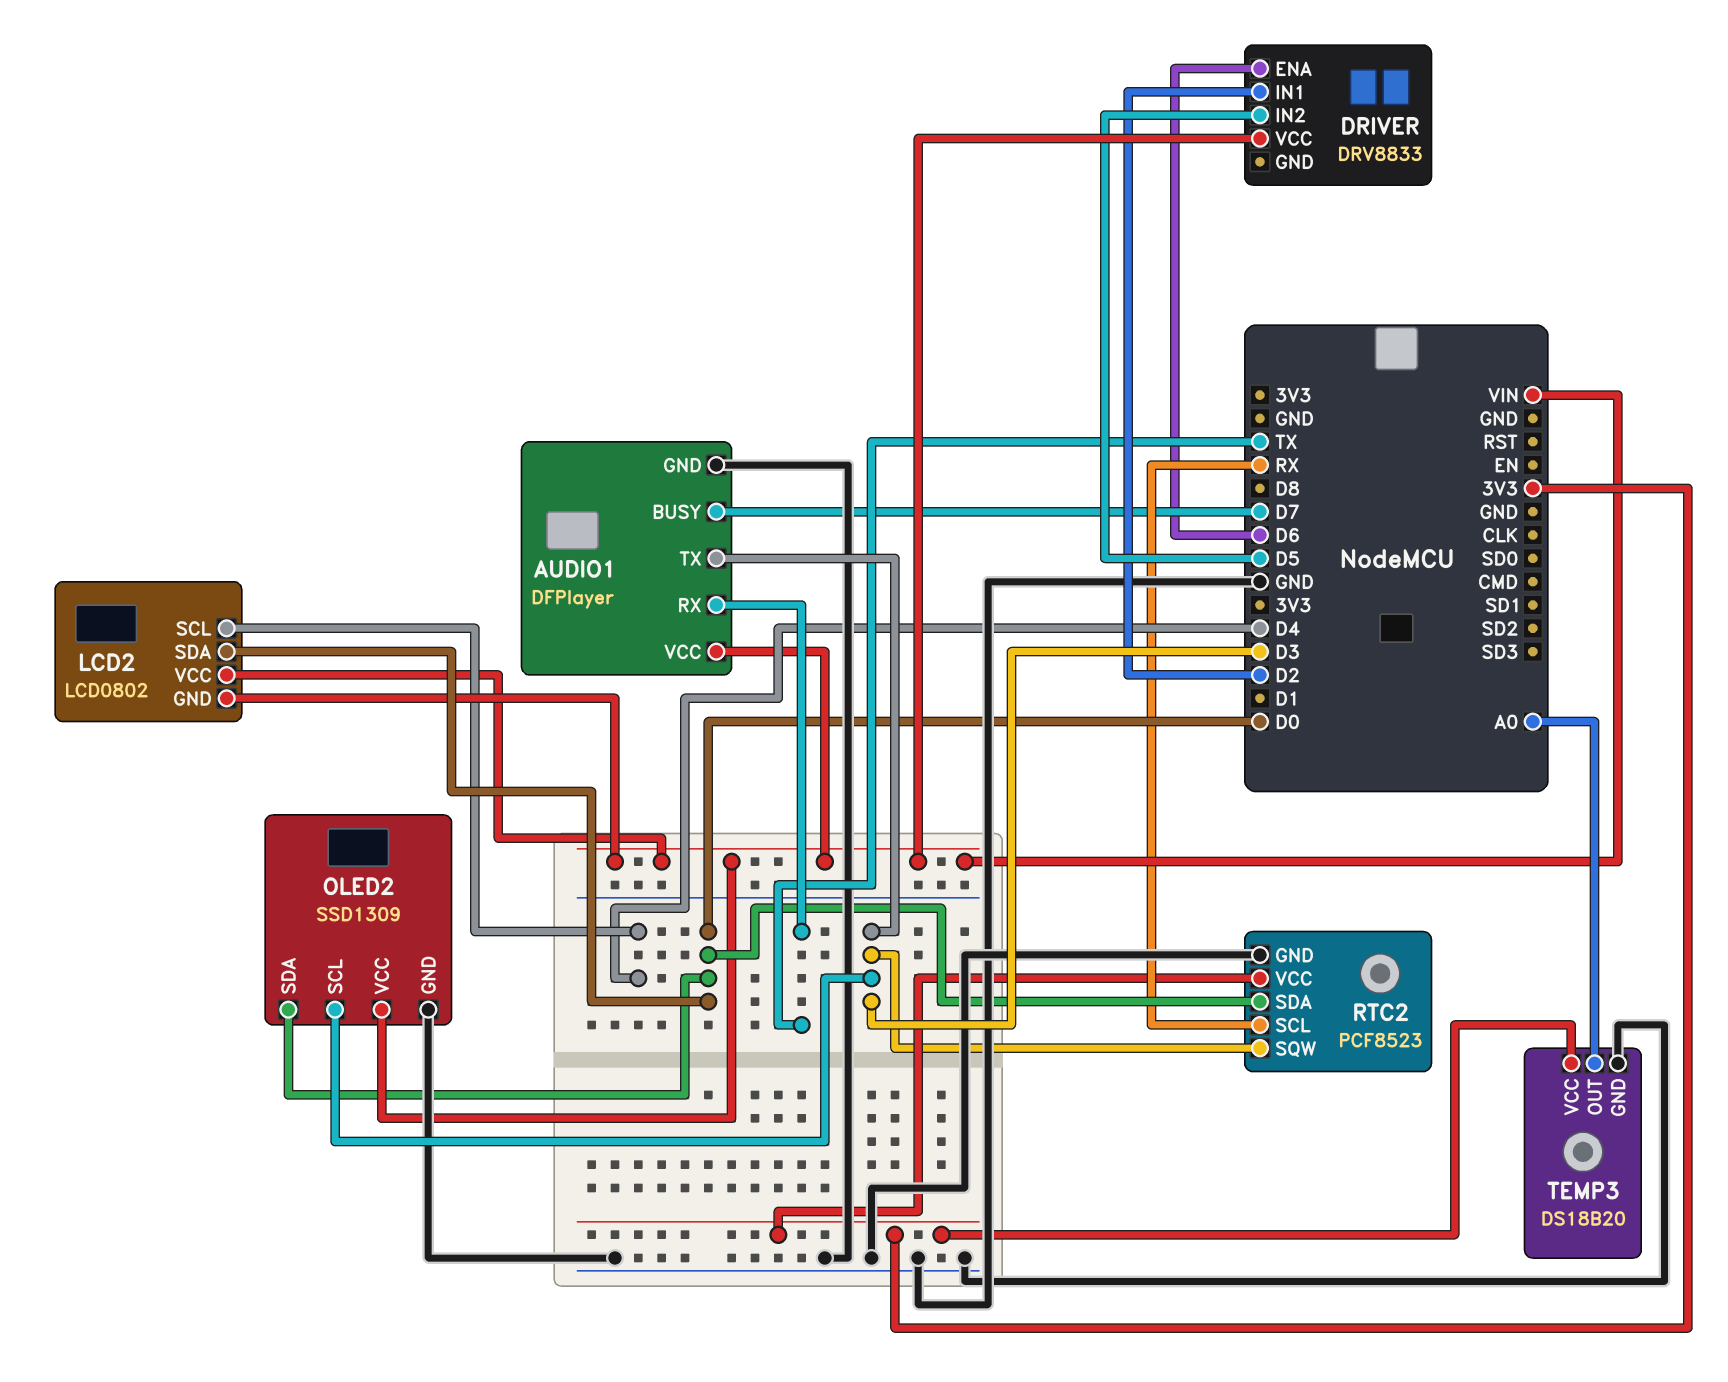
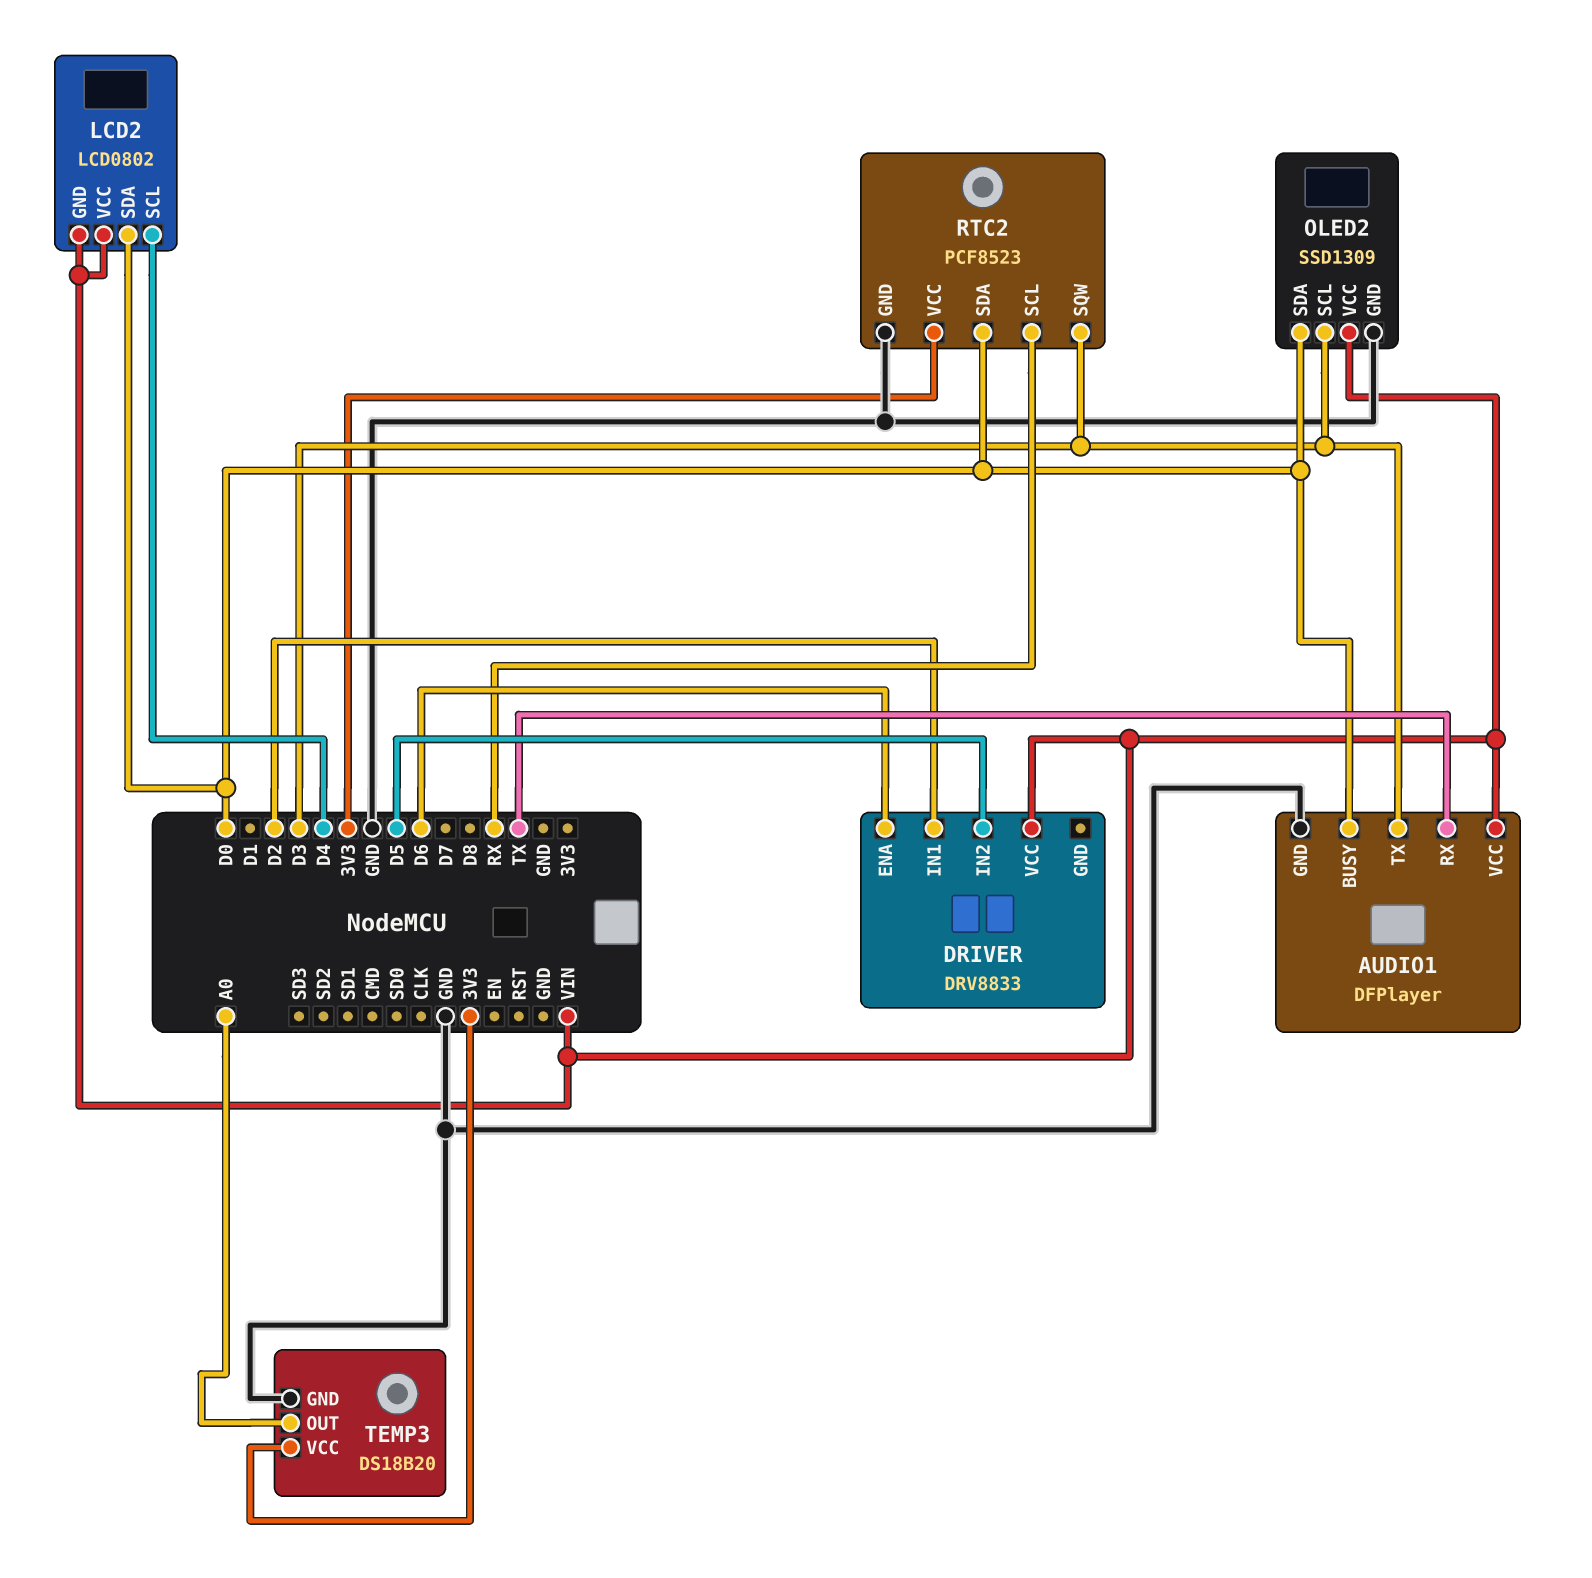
AUDIO1 pin BUSY: D7 -> D0

